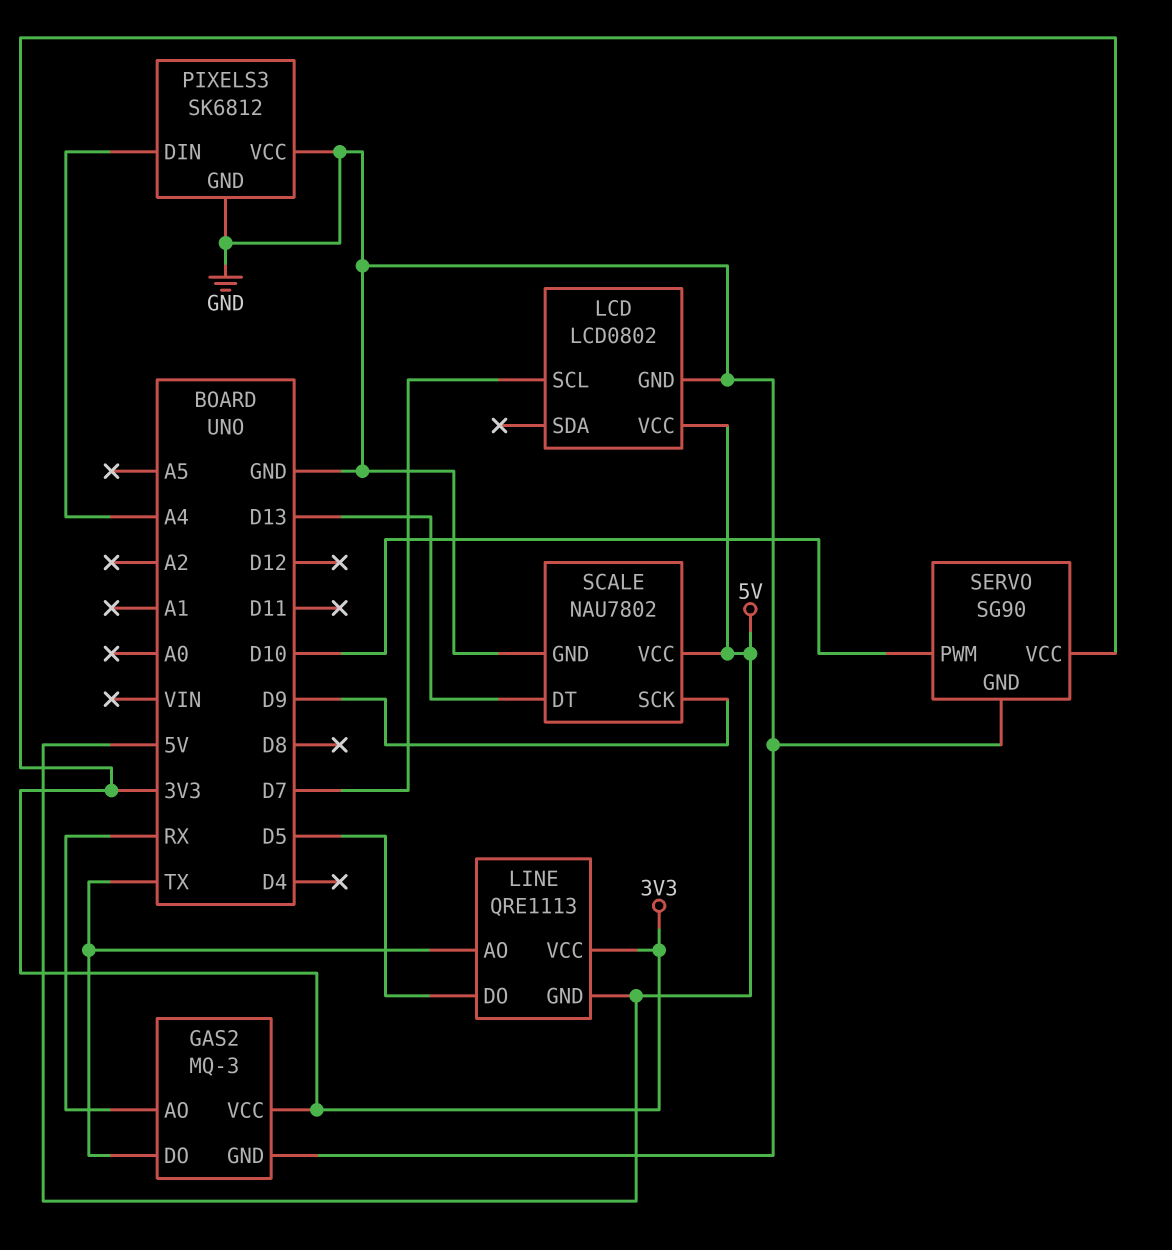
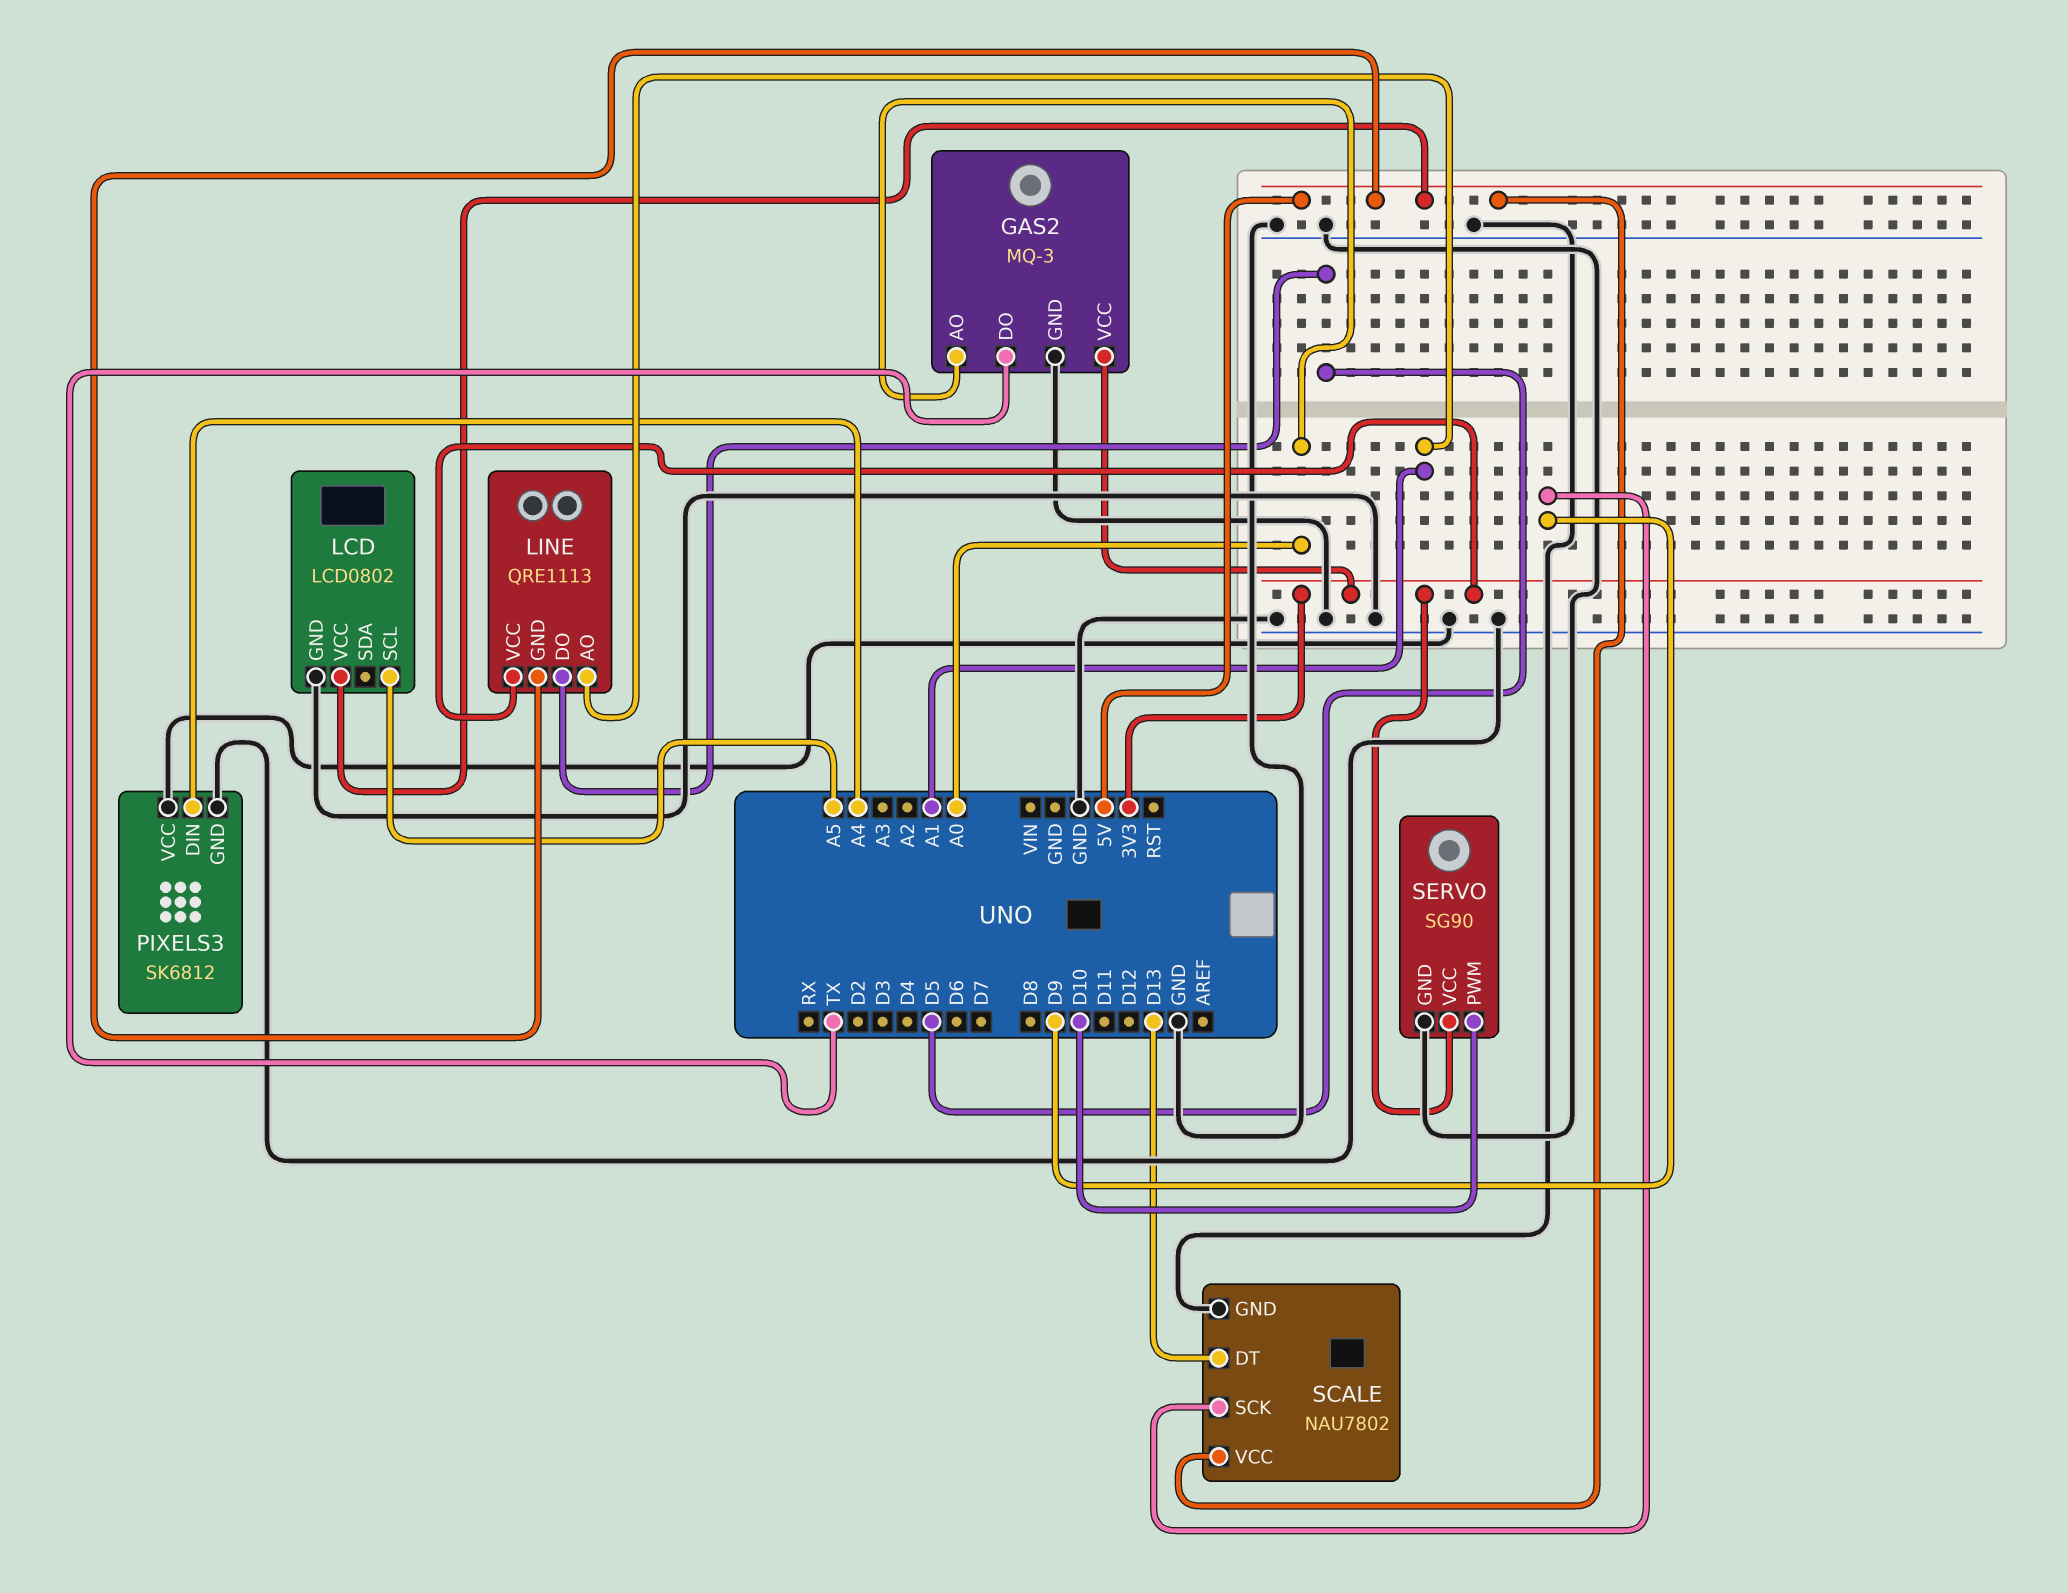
GAS2 pin AO: RX -> A0
LCD pin SCL: D7 -> A5
LINE pin AO: TX -> A1

